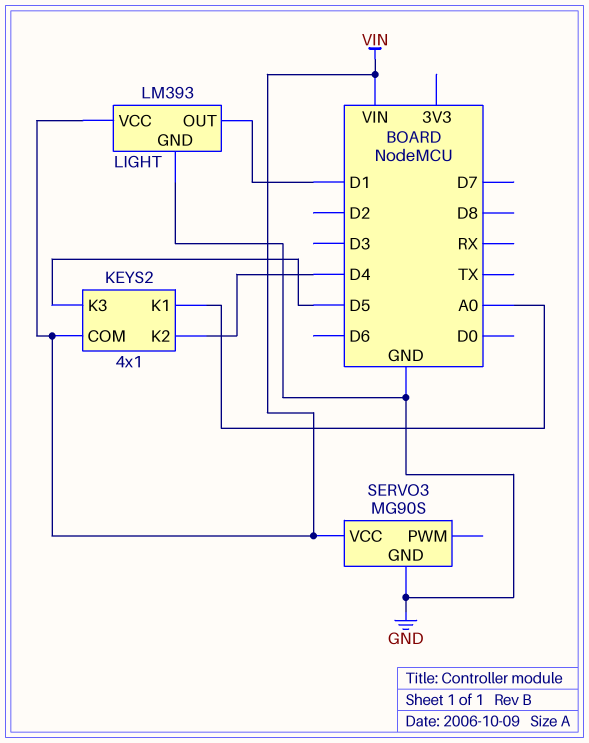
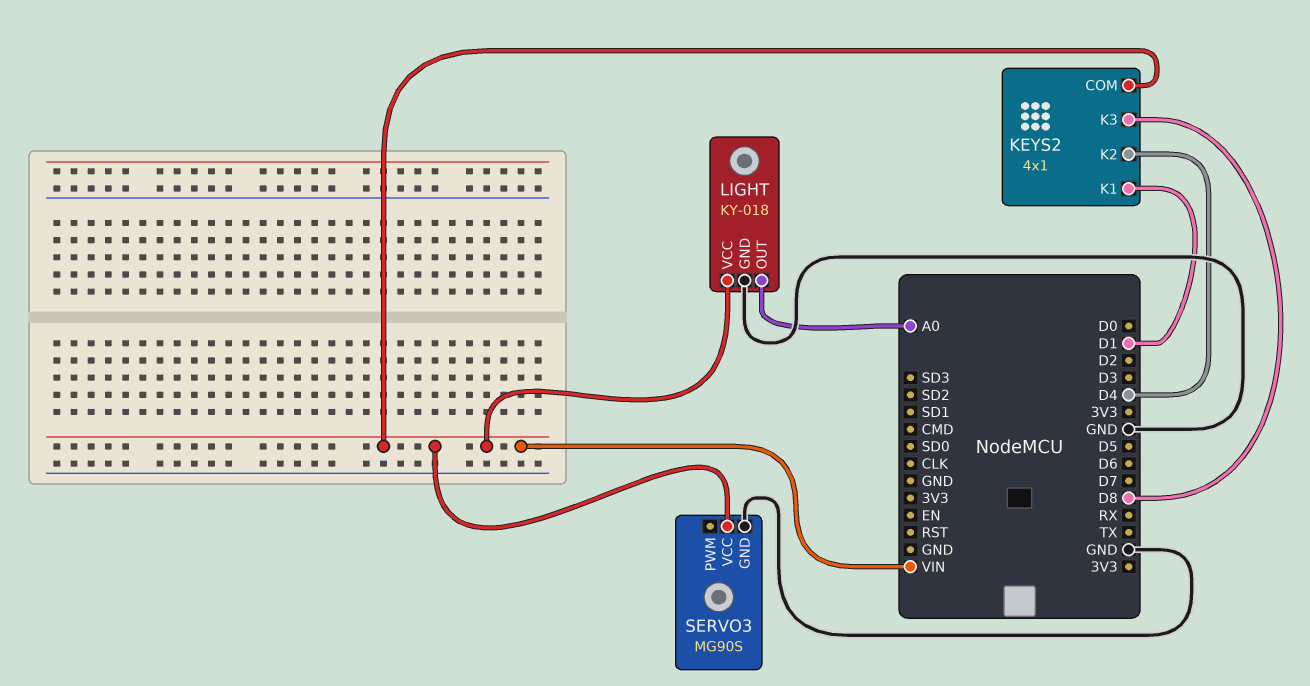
KEYS2 pin K1: A0 -> D1
KEYS2 pin K3: D5 -> D8
LIGHT: LM393 -> KY-018
LIGHT pin OUT: D1 -> A0

